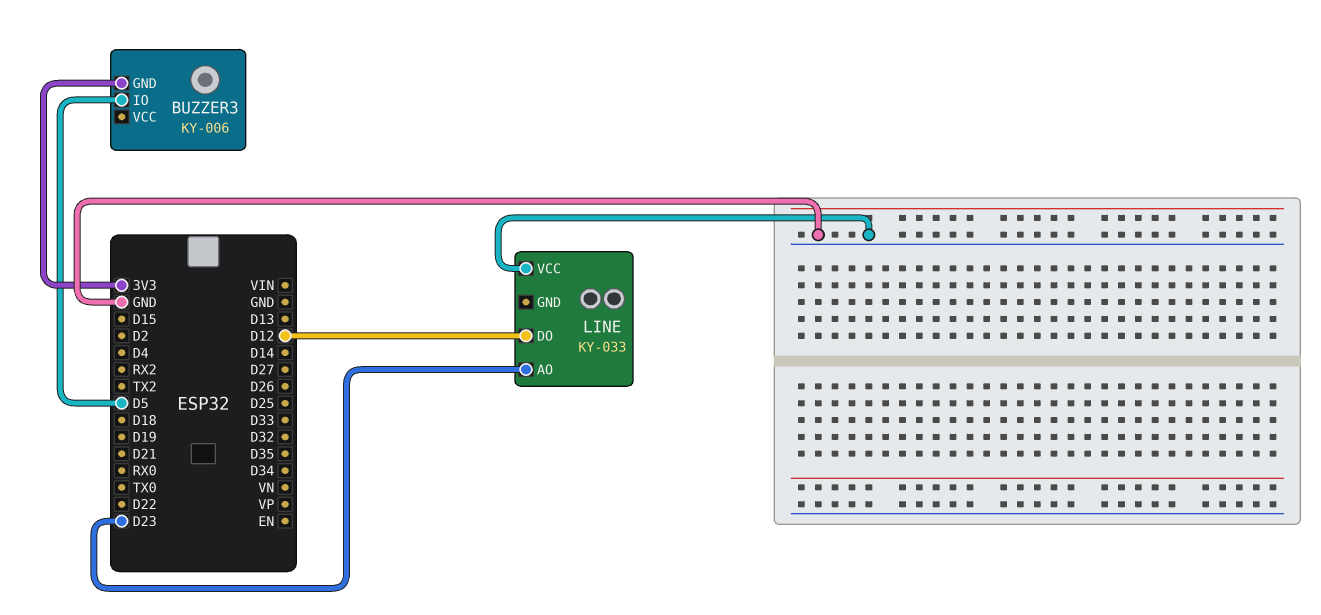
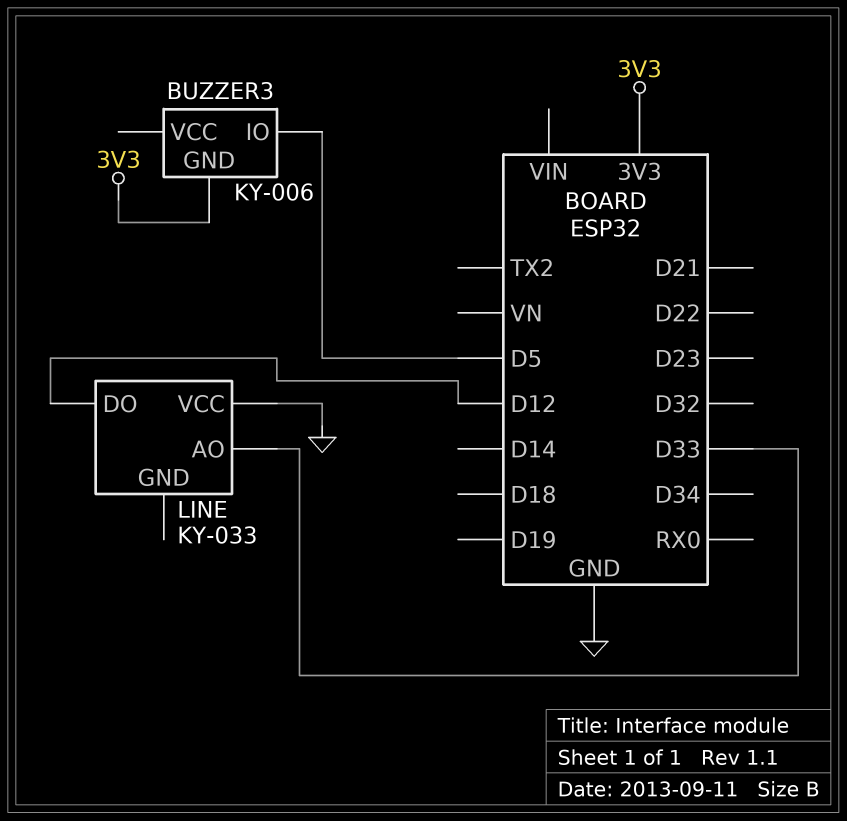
LINE pin AO: D23 -> D33

